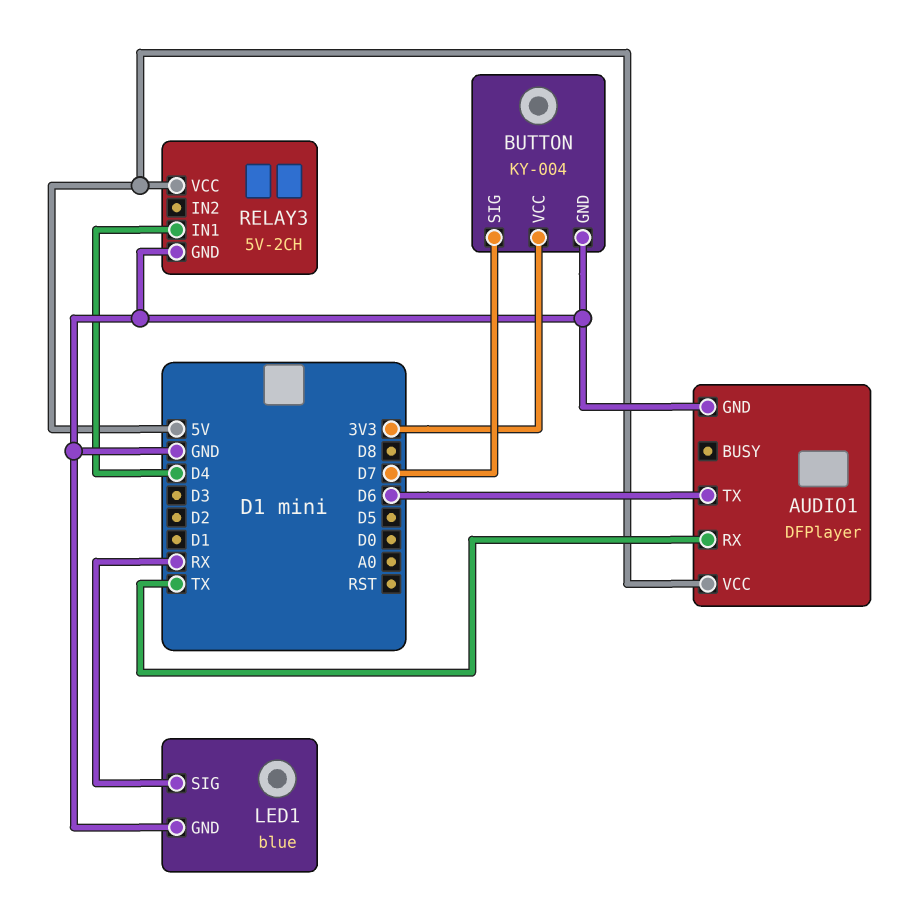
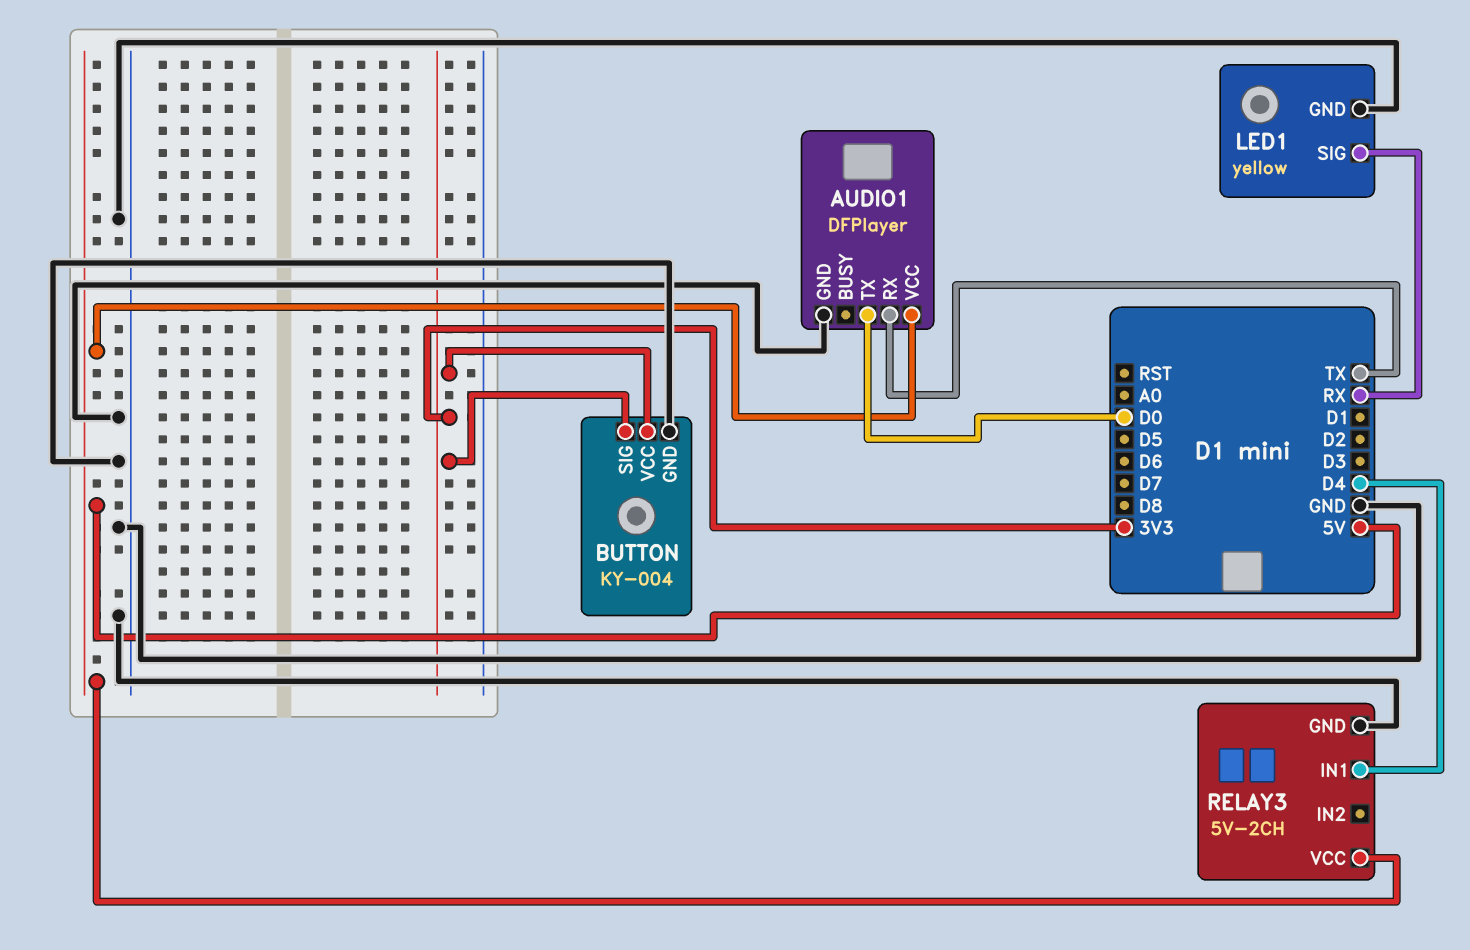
AUDIO1 pin TX: D6 -> D0
BUTTON pin SIG: D7 -> 3V3
LED1: blue -> yellow

